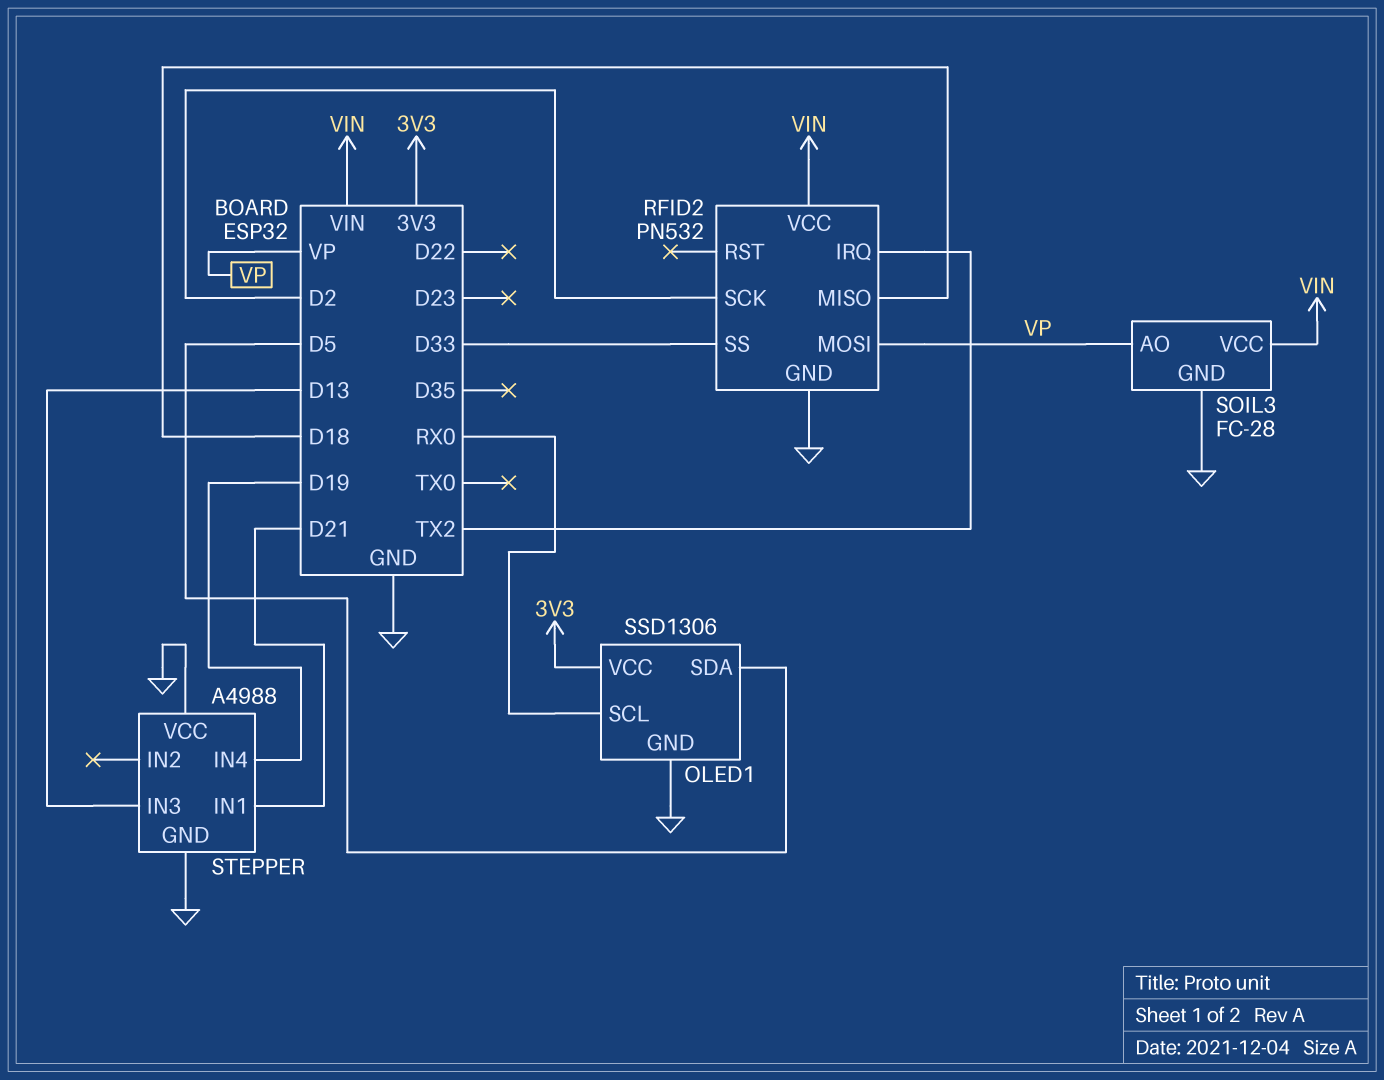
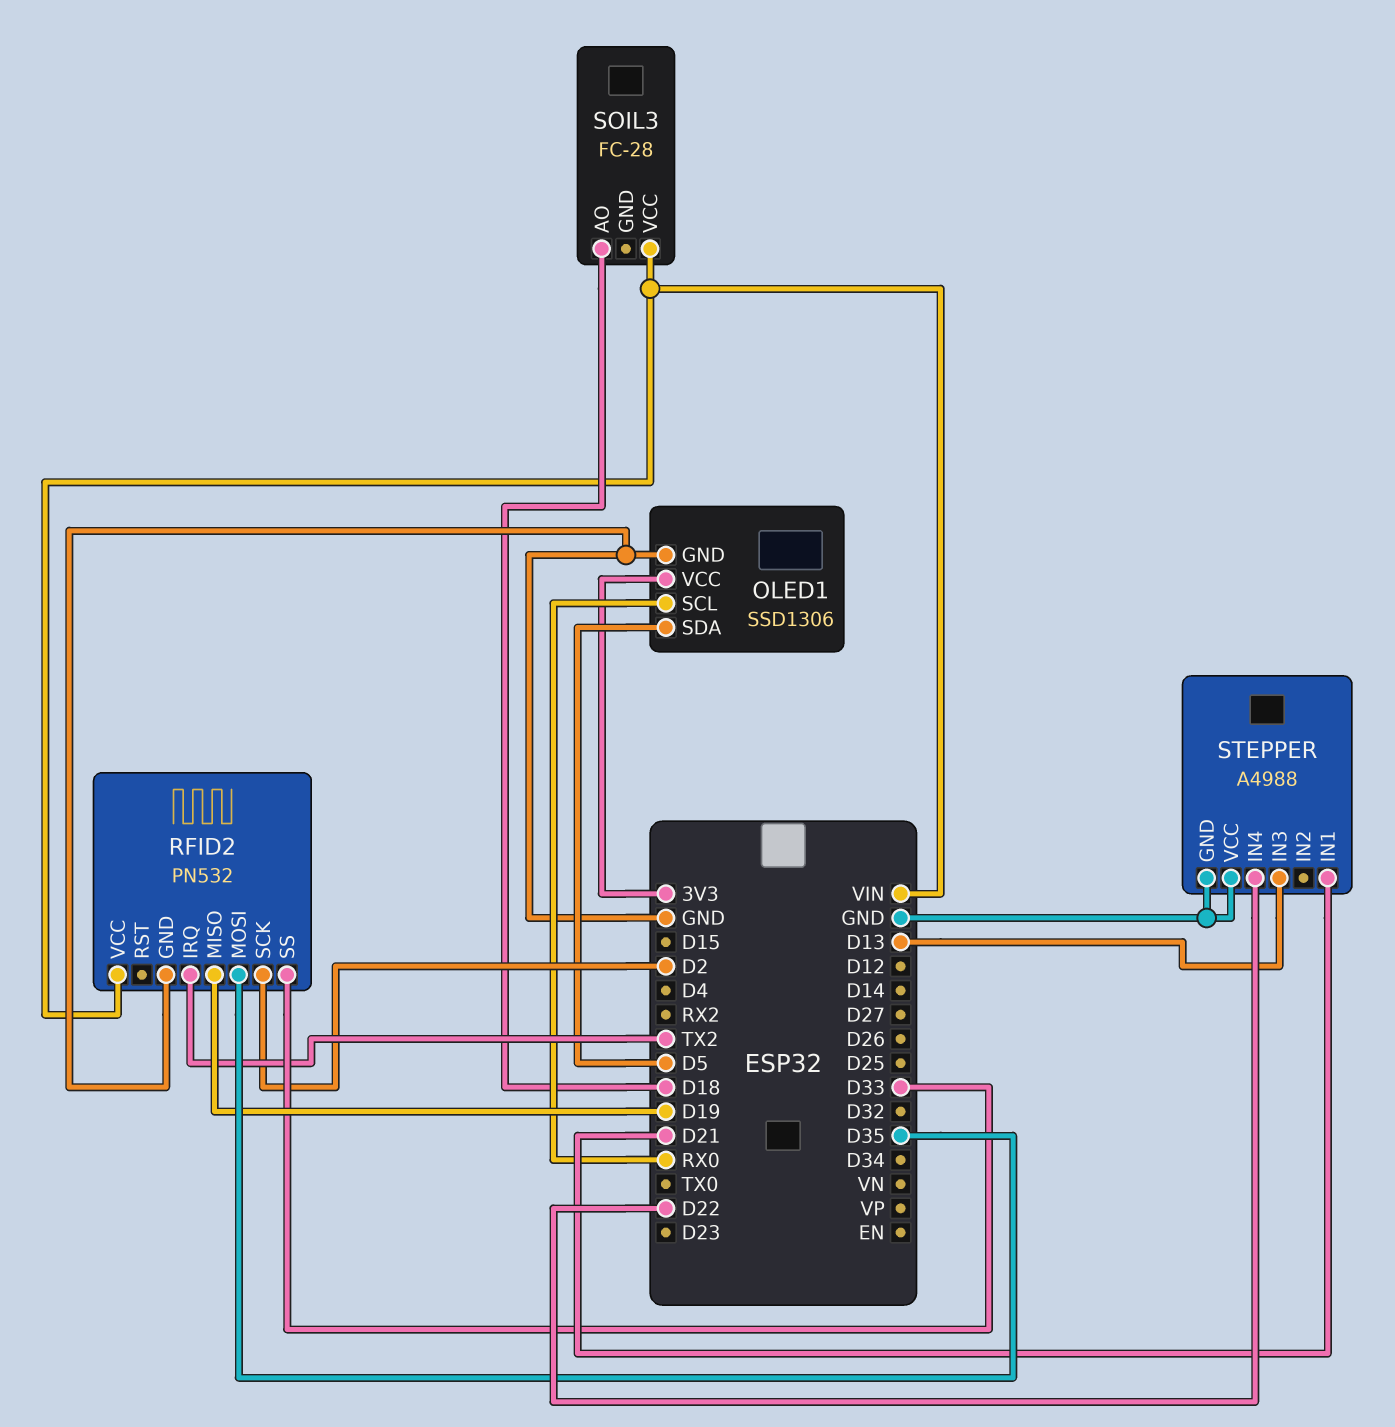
RFID2 pin MISO: D18 -> D19
RFID2 pin MOSI: VP -> D35
SOIL3 pin AO: VP -> D18
SOIL3 pin GND: GND -> none
STEPPER pin IN4: D19 -> D22

